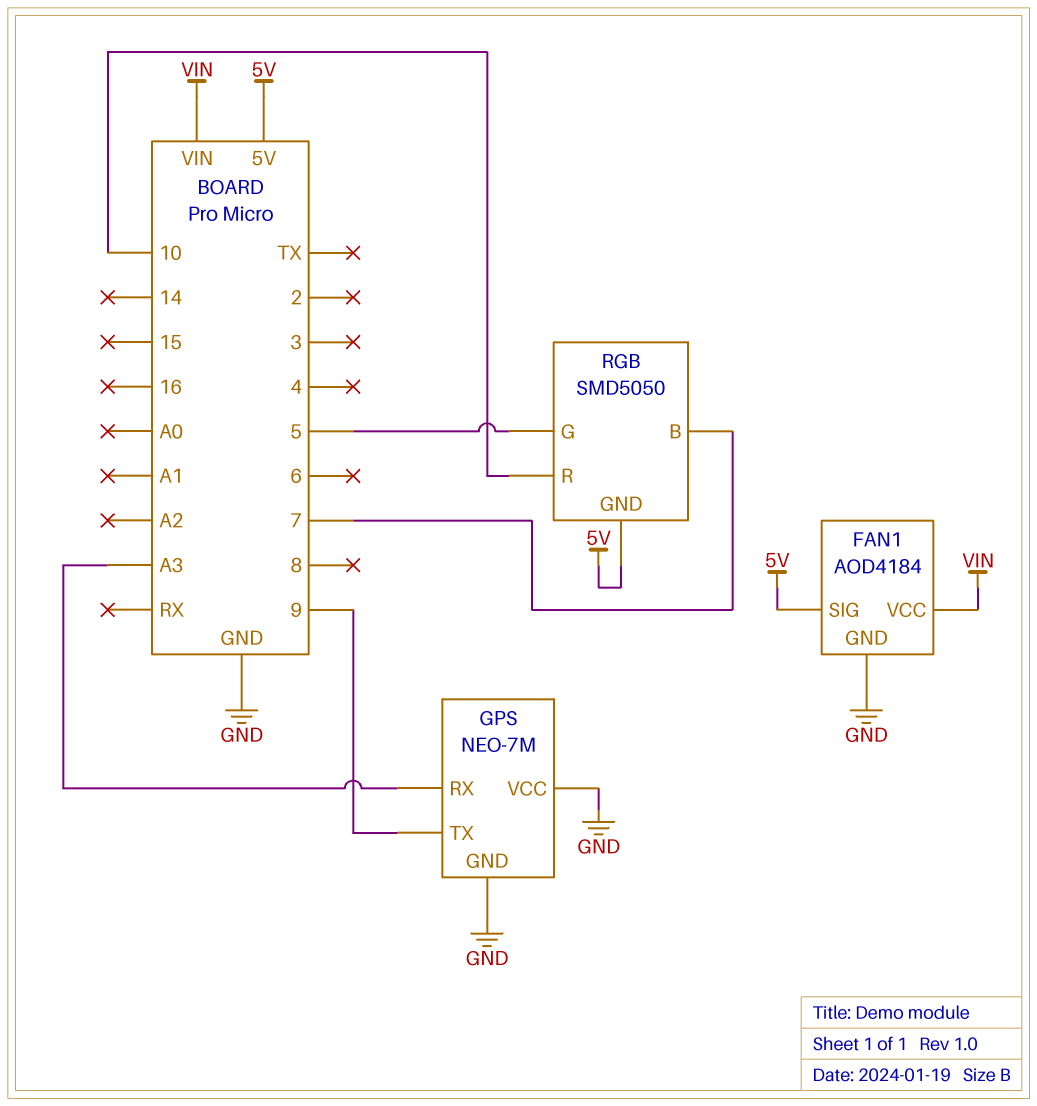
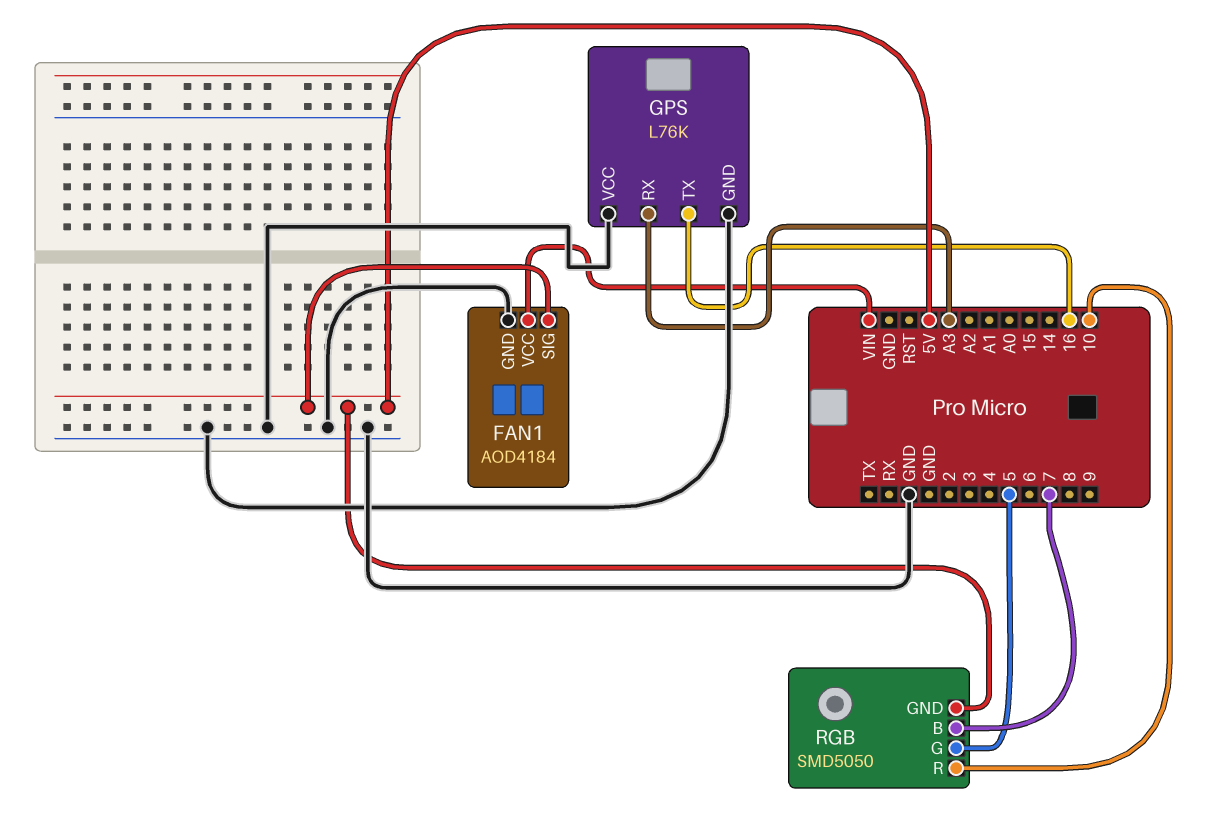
GPS: NEO-7M -> L76K
GPS pin TX: 9 -> 16

